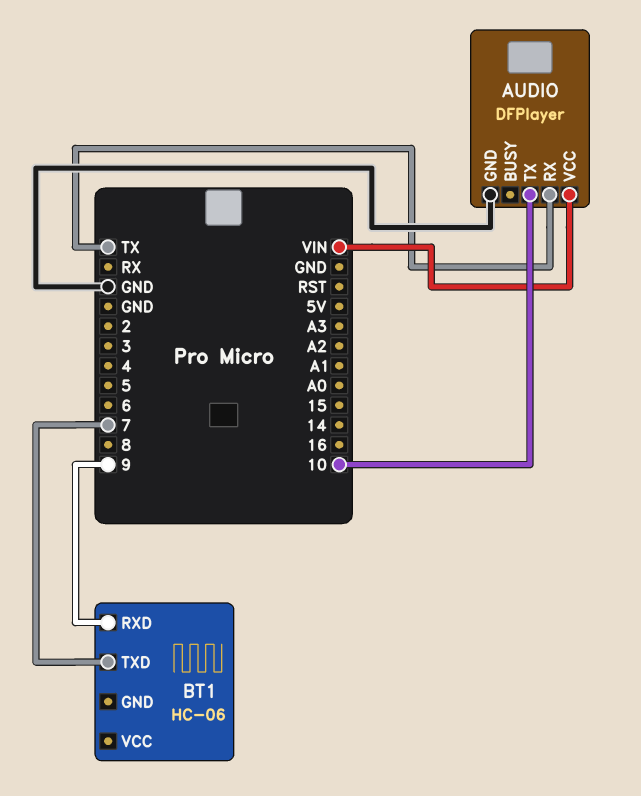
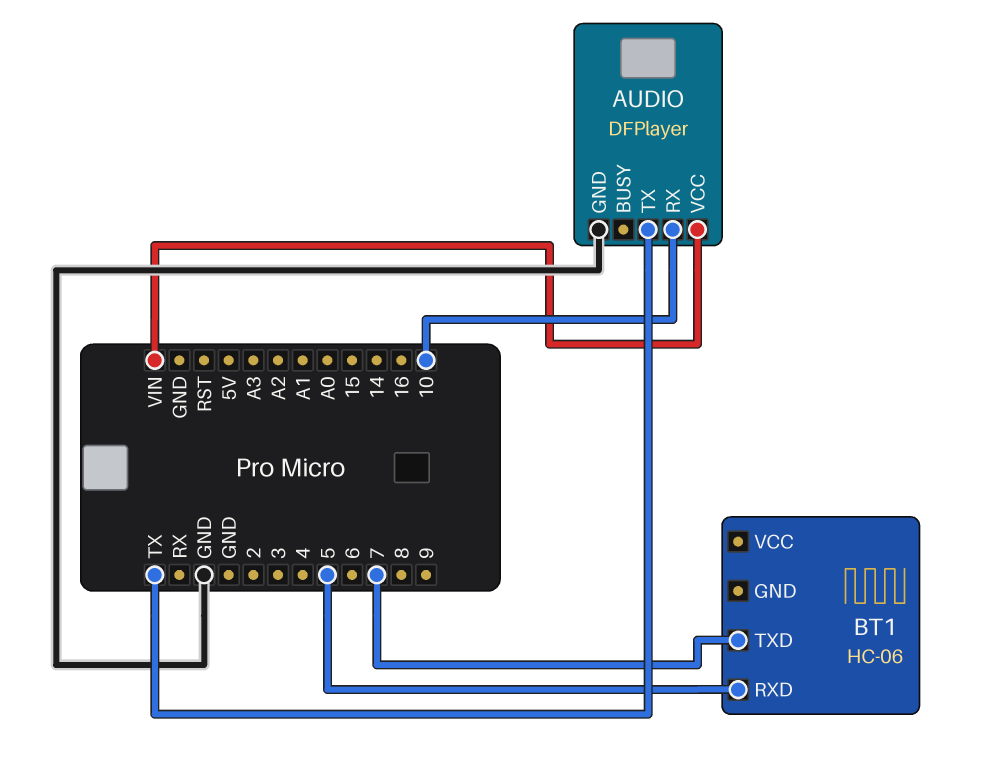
AUDIO pin RX: TX -> 10
AUDIO pin TX: 10 -> TX
BT1 pin RXD: 9 -> 5

